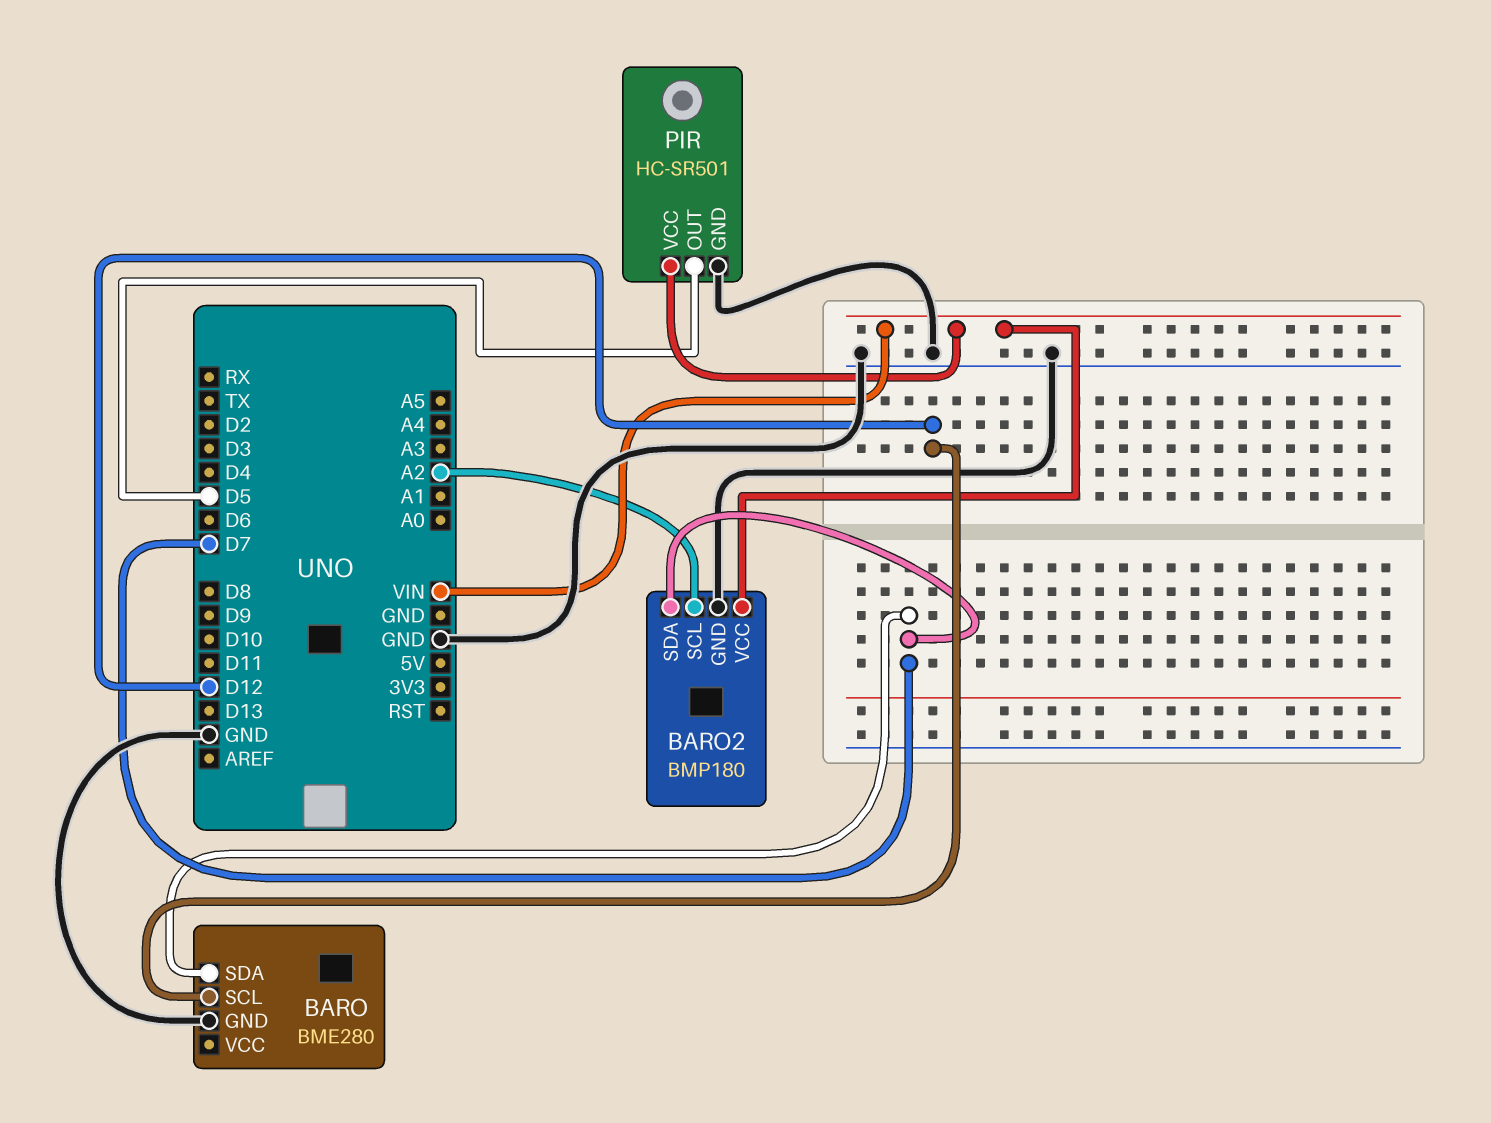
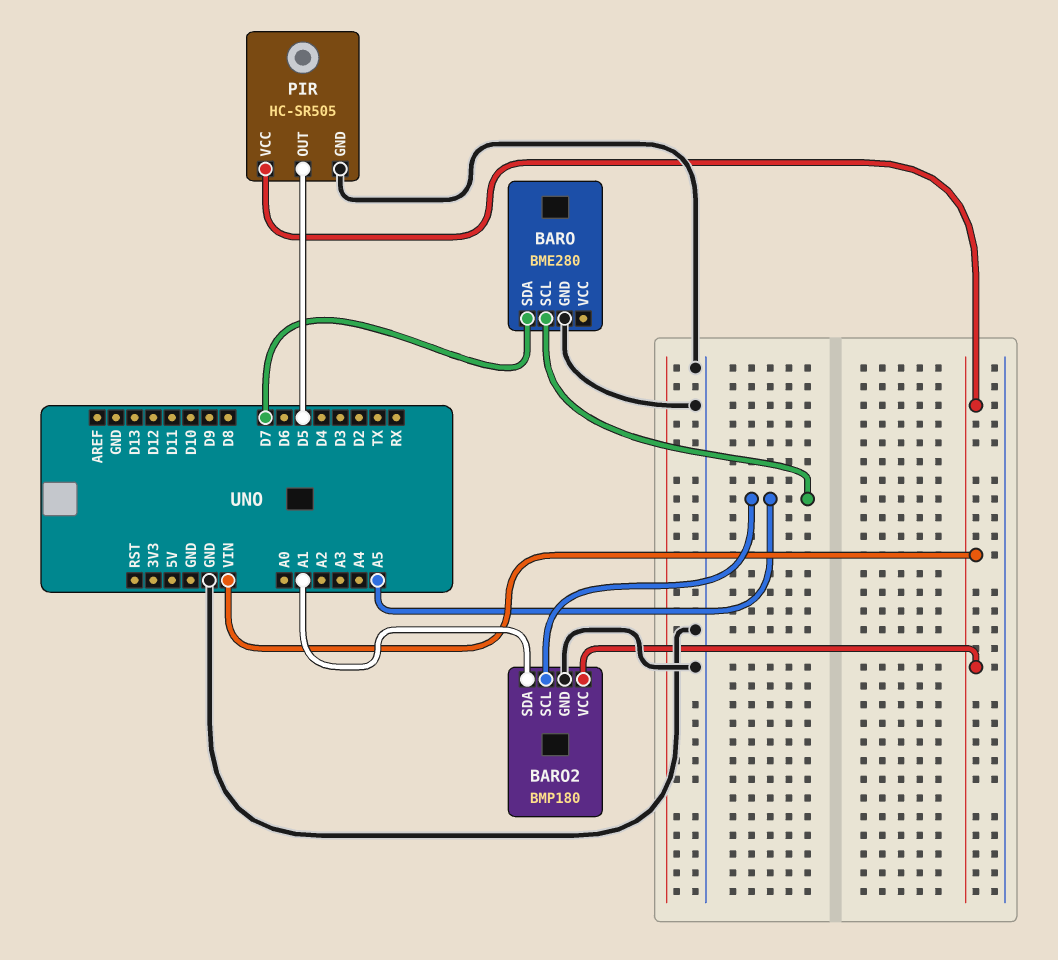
BARO pin SCL: D12 -> A5
BARO2 pin SCL: A2 -> A5
BARO2 pin SDA: D7 -> A1
PIR: HC-SR501 -> HC-SR505

